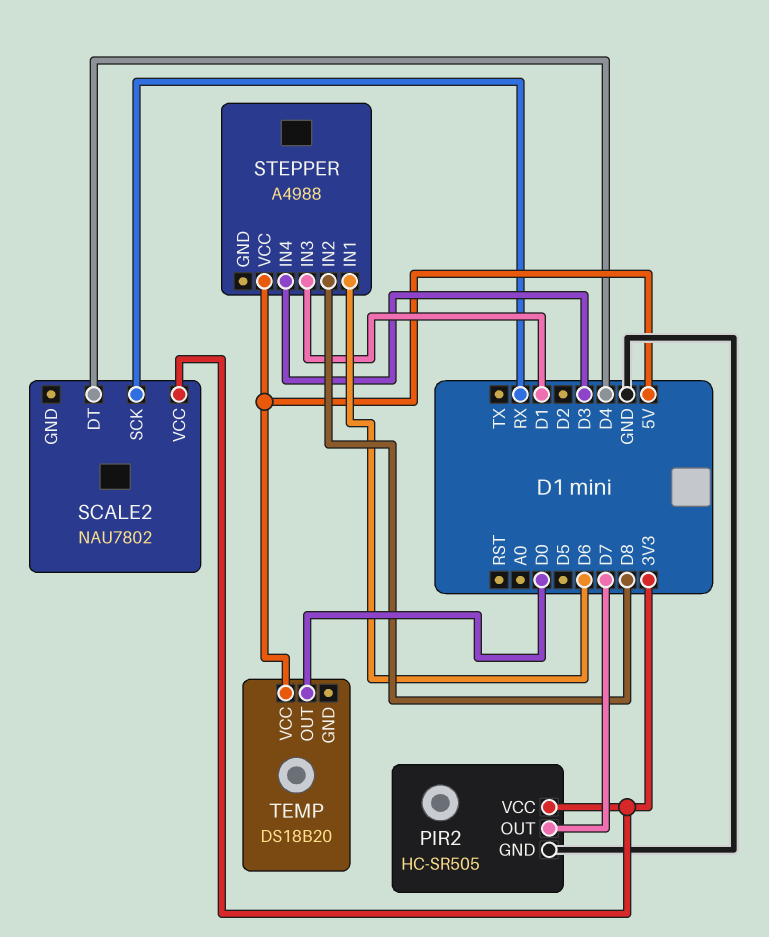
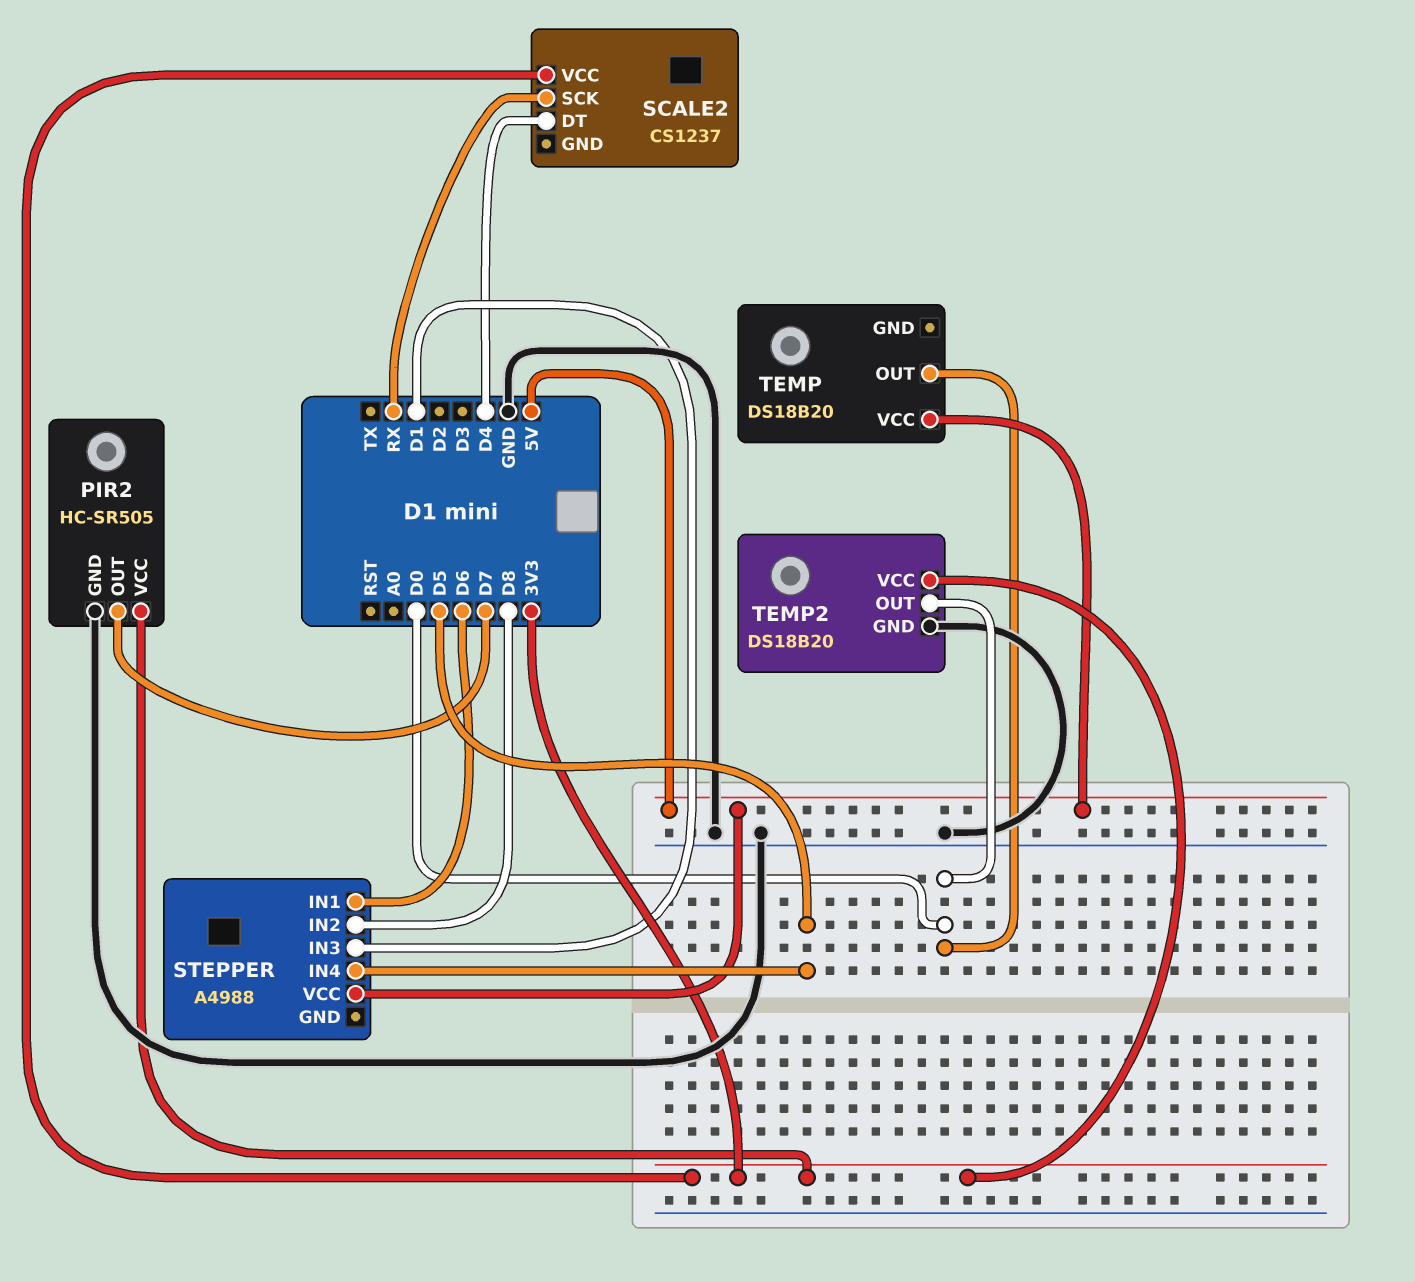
SCALE2: NAU7802 -> CS1237
STEPPER pin IN4: D3 -> D5
TEMP2: none -> DS18B20
TEMP2 pin GND: none -> GND
TEMP2 pin OUT: none -> D0
TEMP2 pin VCC: none -> 3V3

